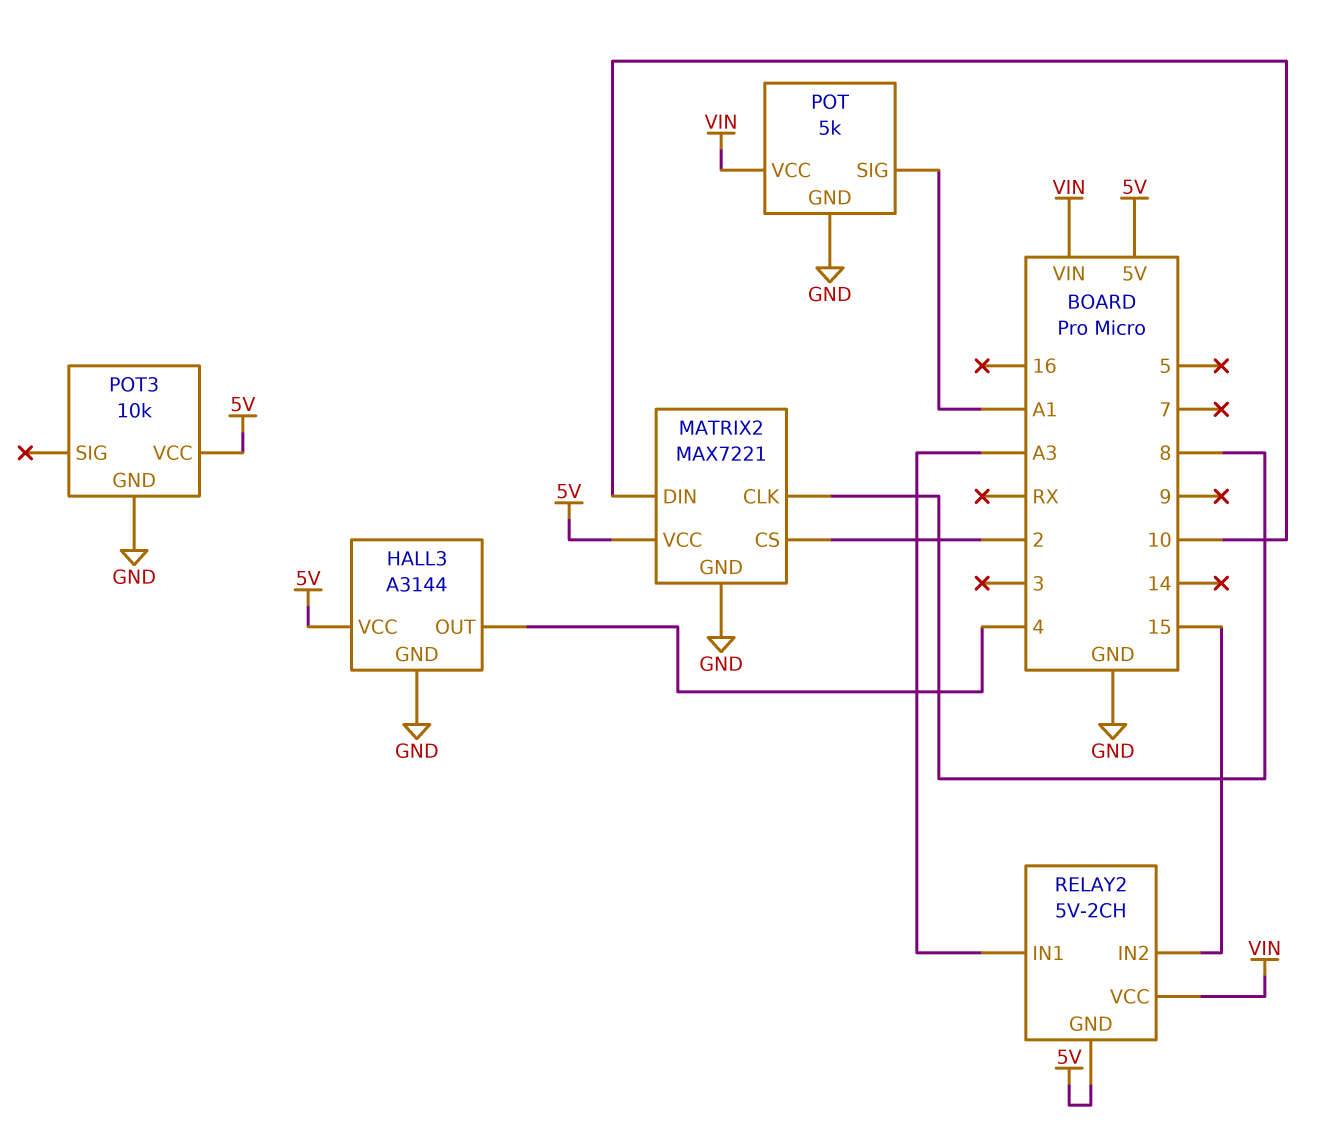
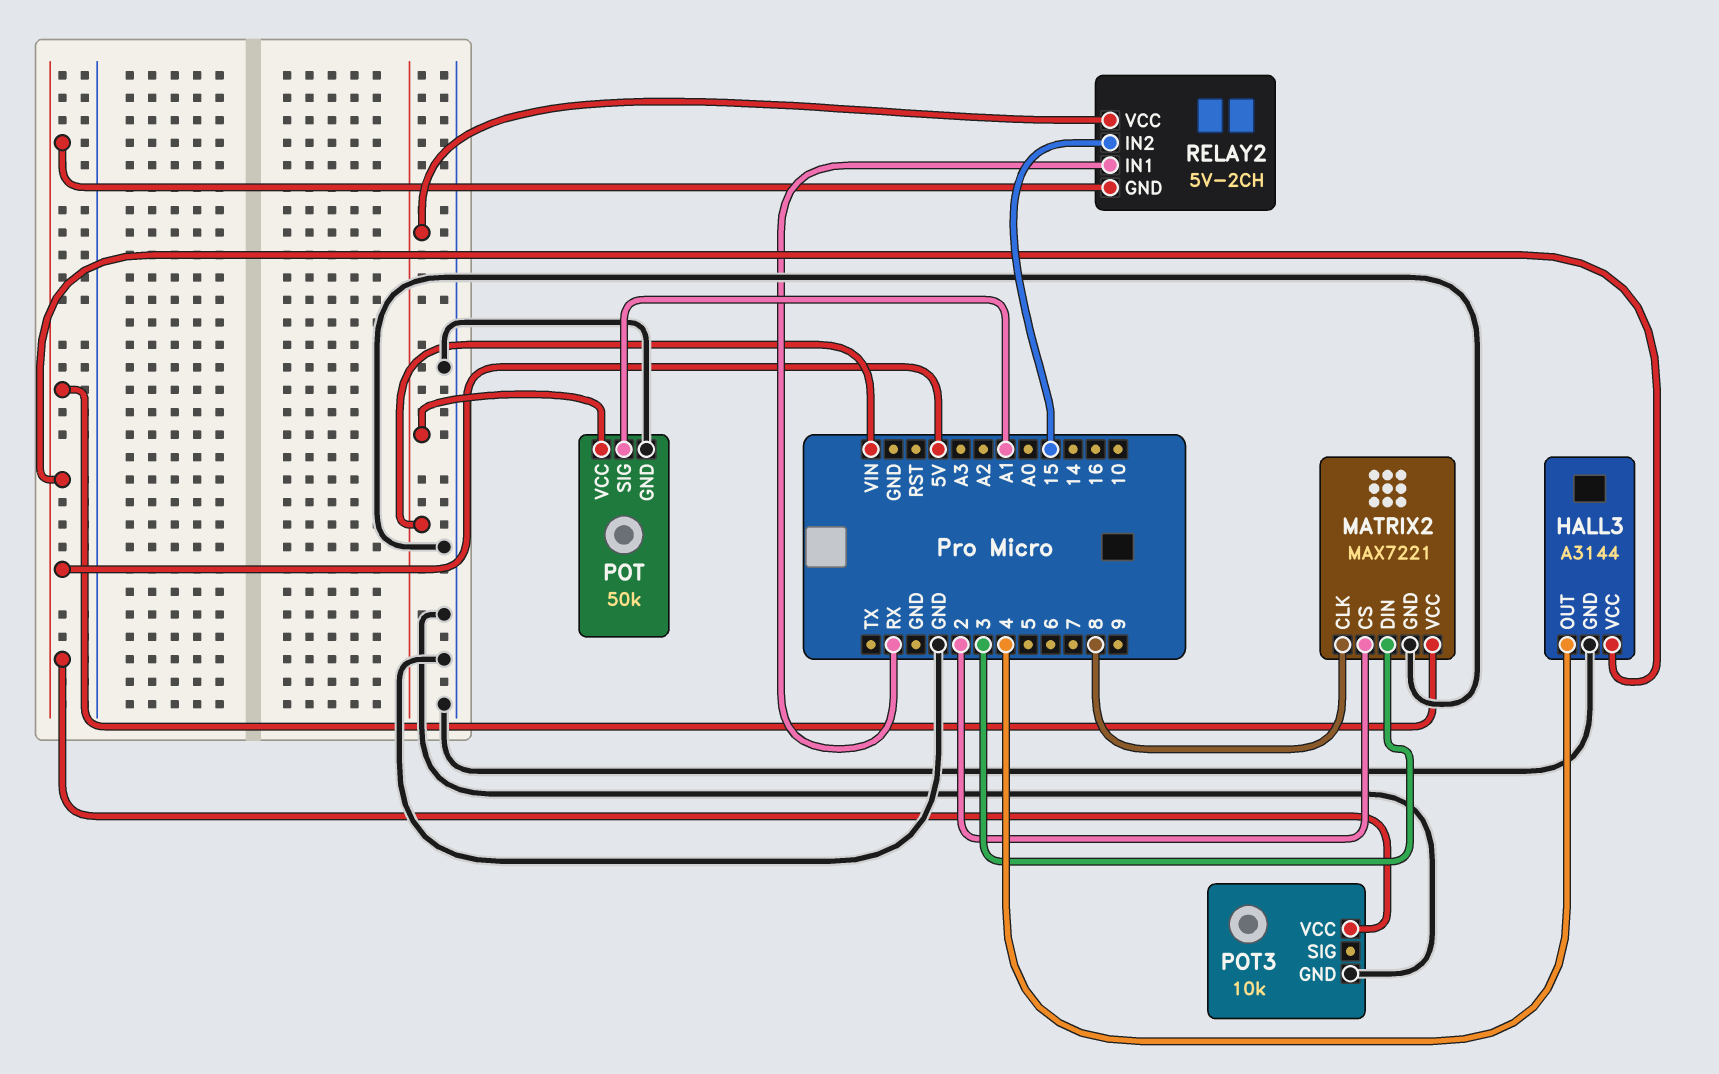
MATRIX2 pin DIN: 10 -> 3
POT: 5k -> 50k
RELAY2 pin IN1: A3 -> RX

